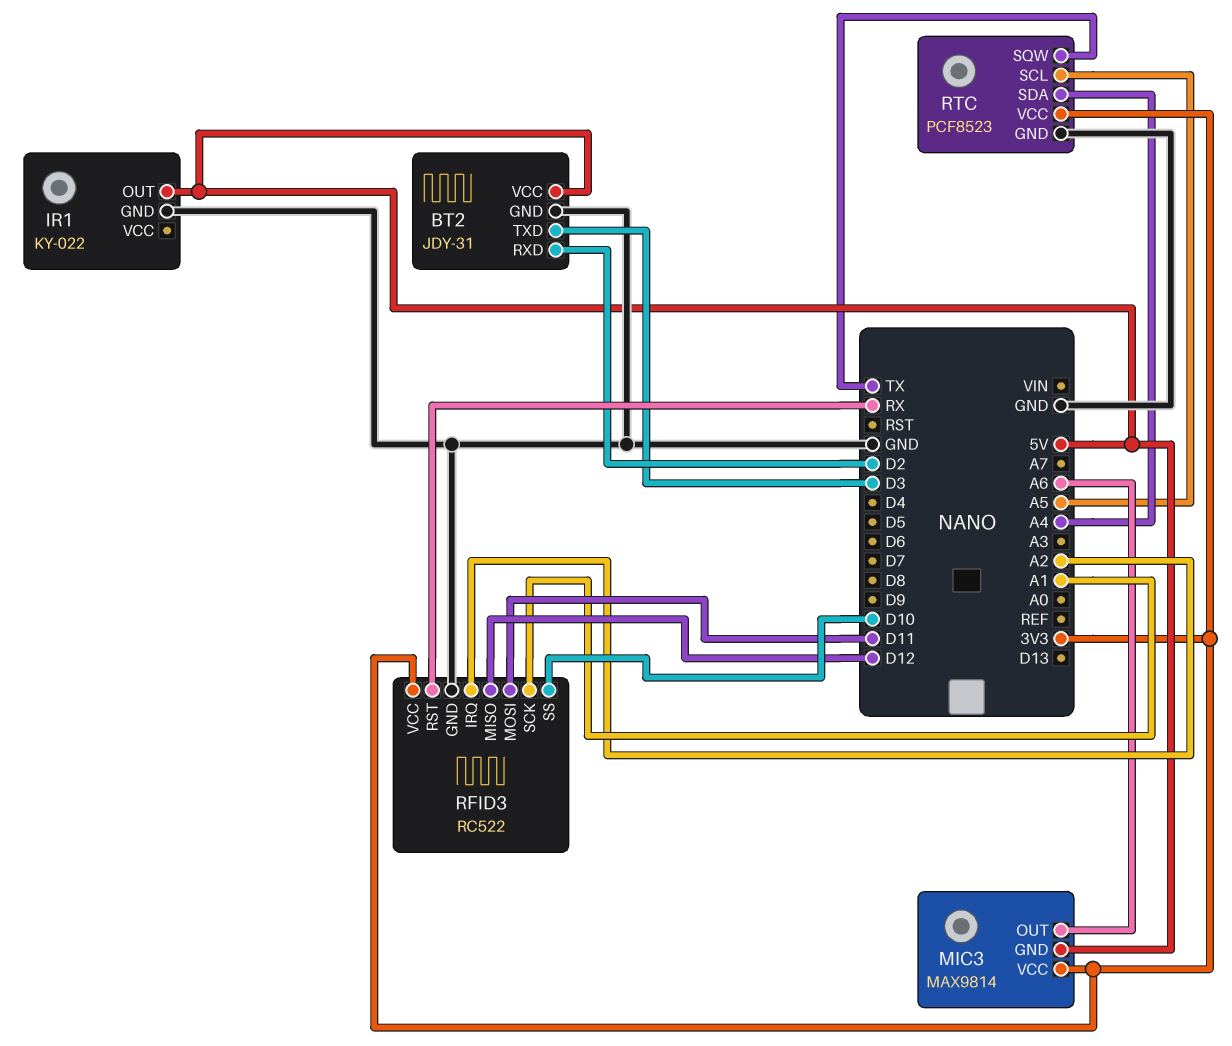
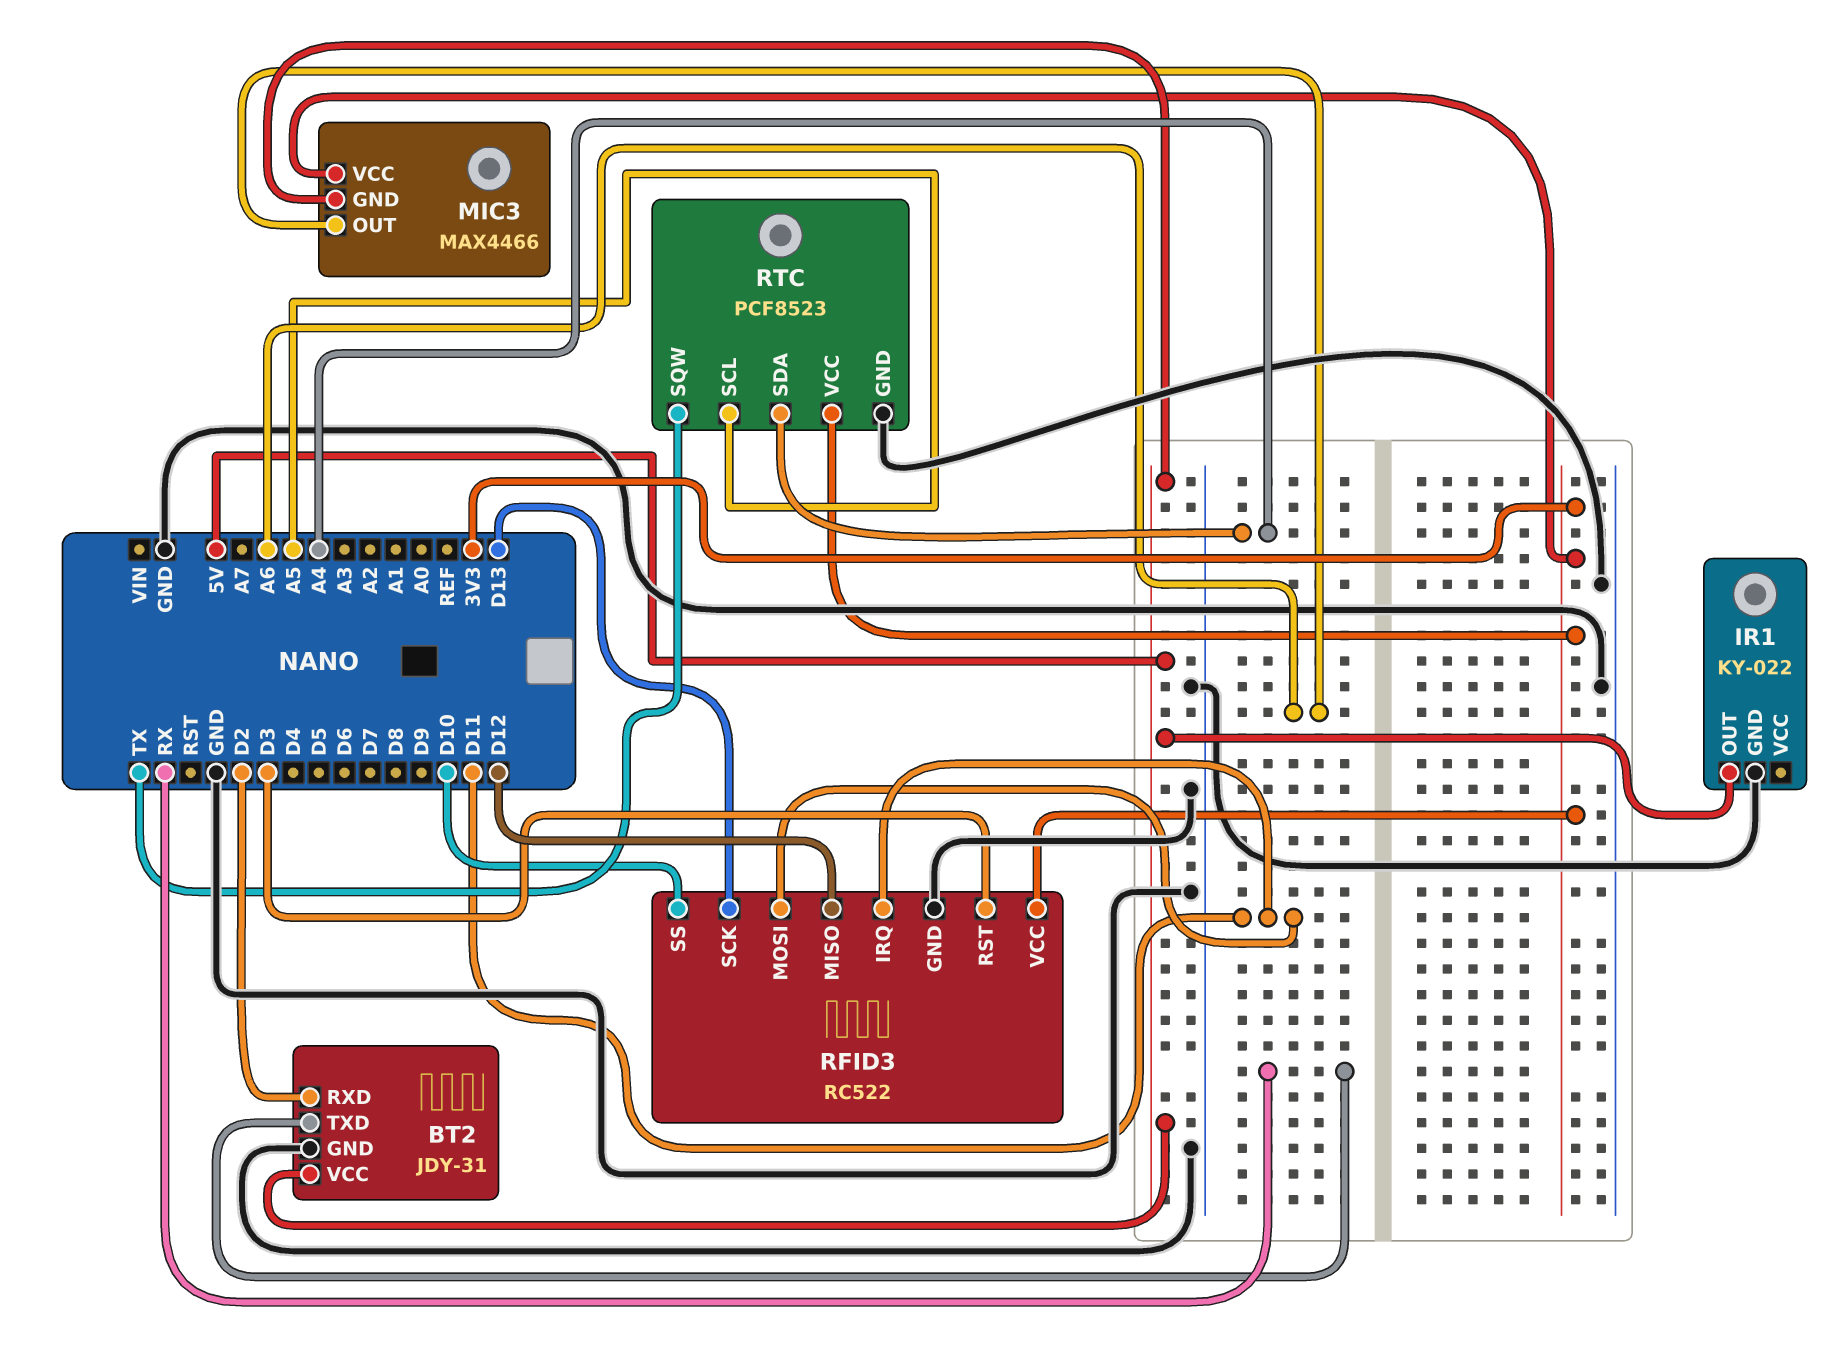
BT2 pin TXD: D3 -> RX
MIC3: MAX9814 -> MAX4466
RFID3 pin IRQ: A2 -> D11
RFID3 pin RST: RX -> D3
RFID3 pin SCK: A1 -> D13

